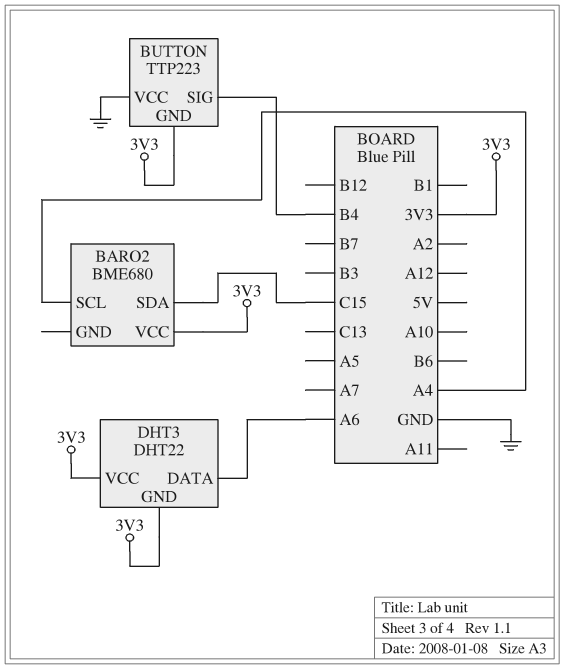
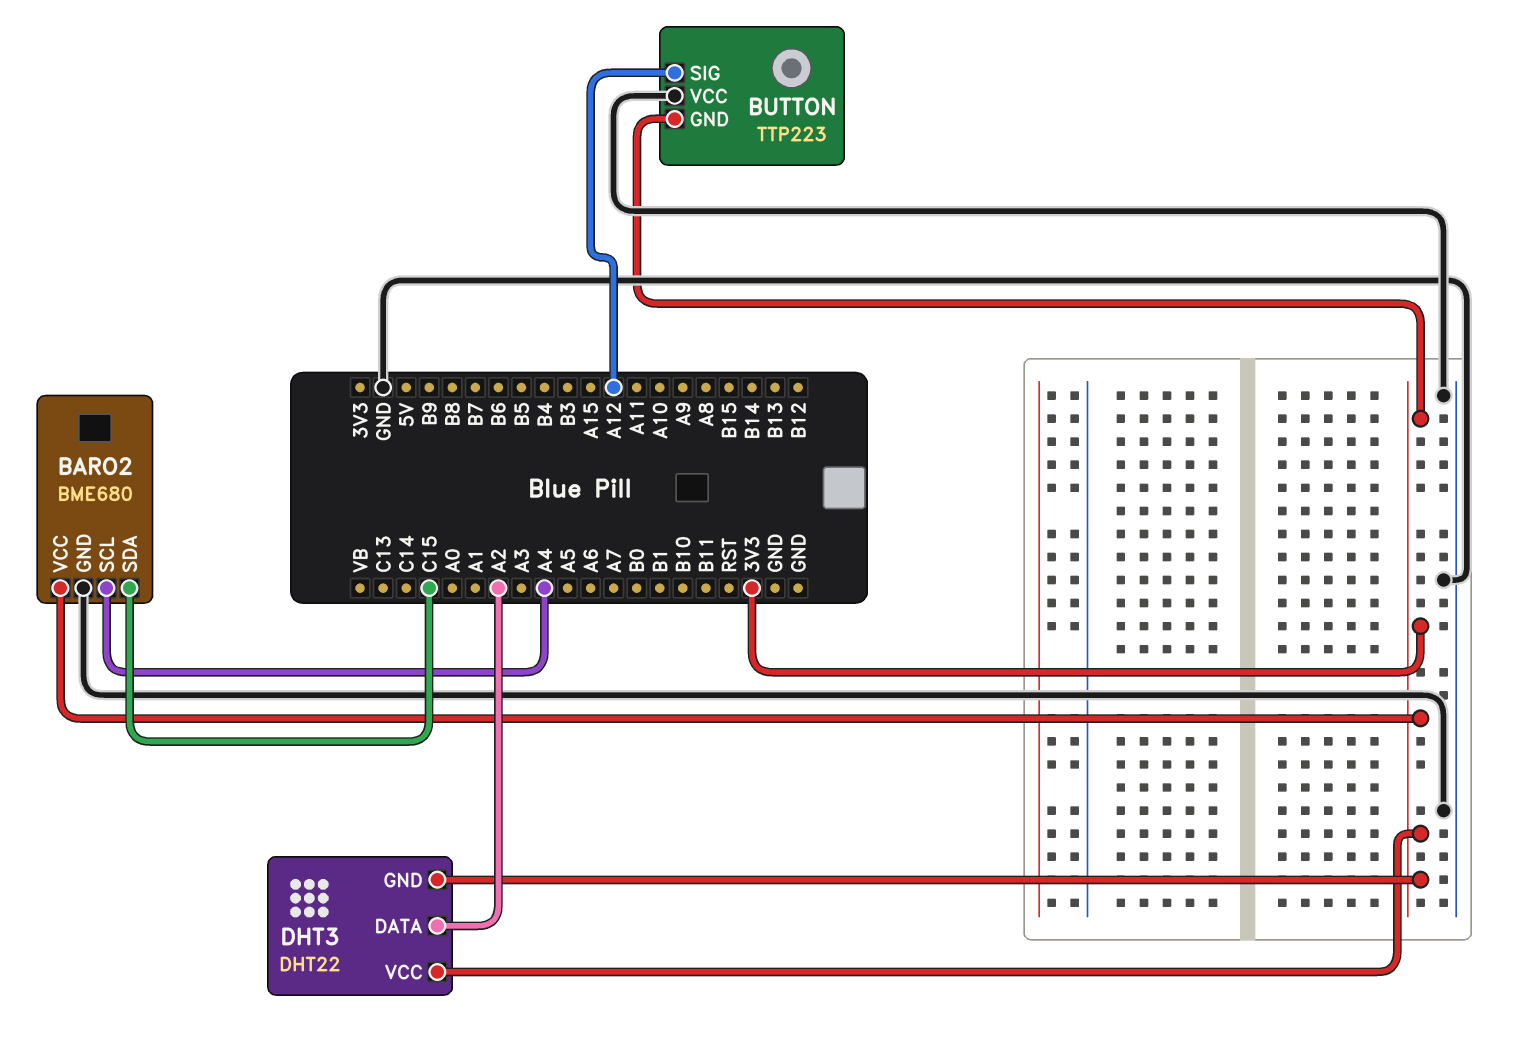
BARO2 pin GND: none -> GND
BUTTON pin SIG: B4 -> A12
DHT3 pin DATA: A6 -> A2

